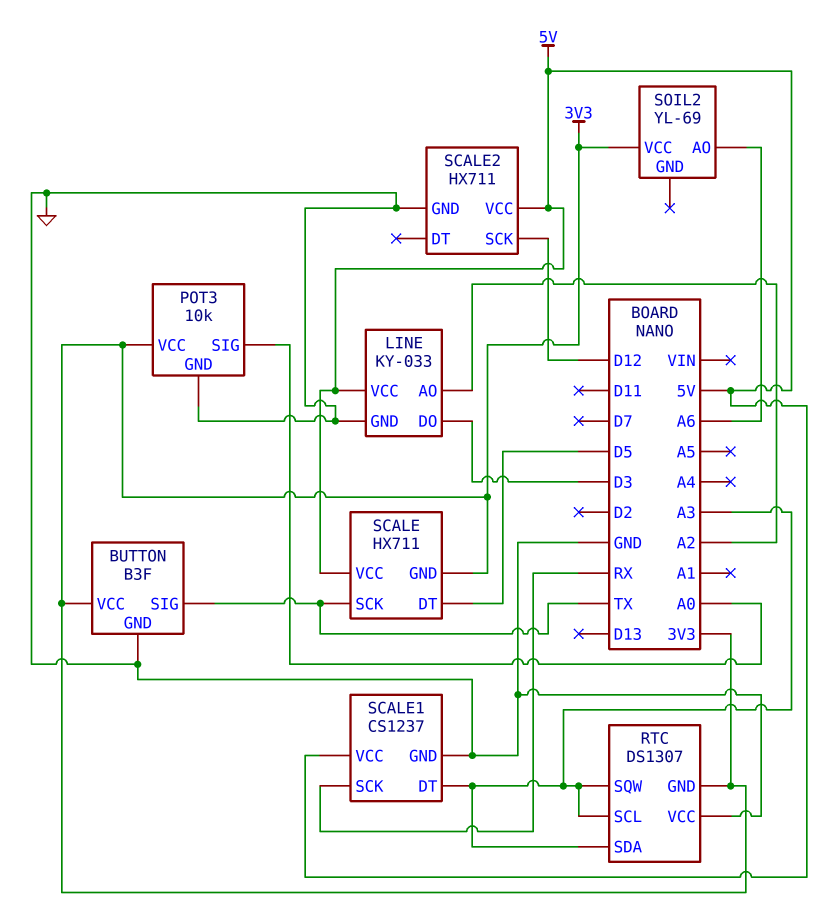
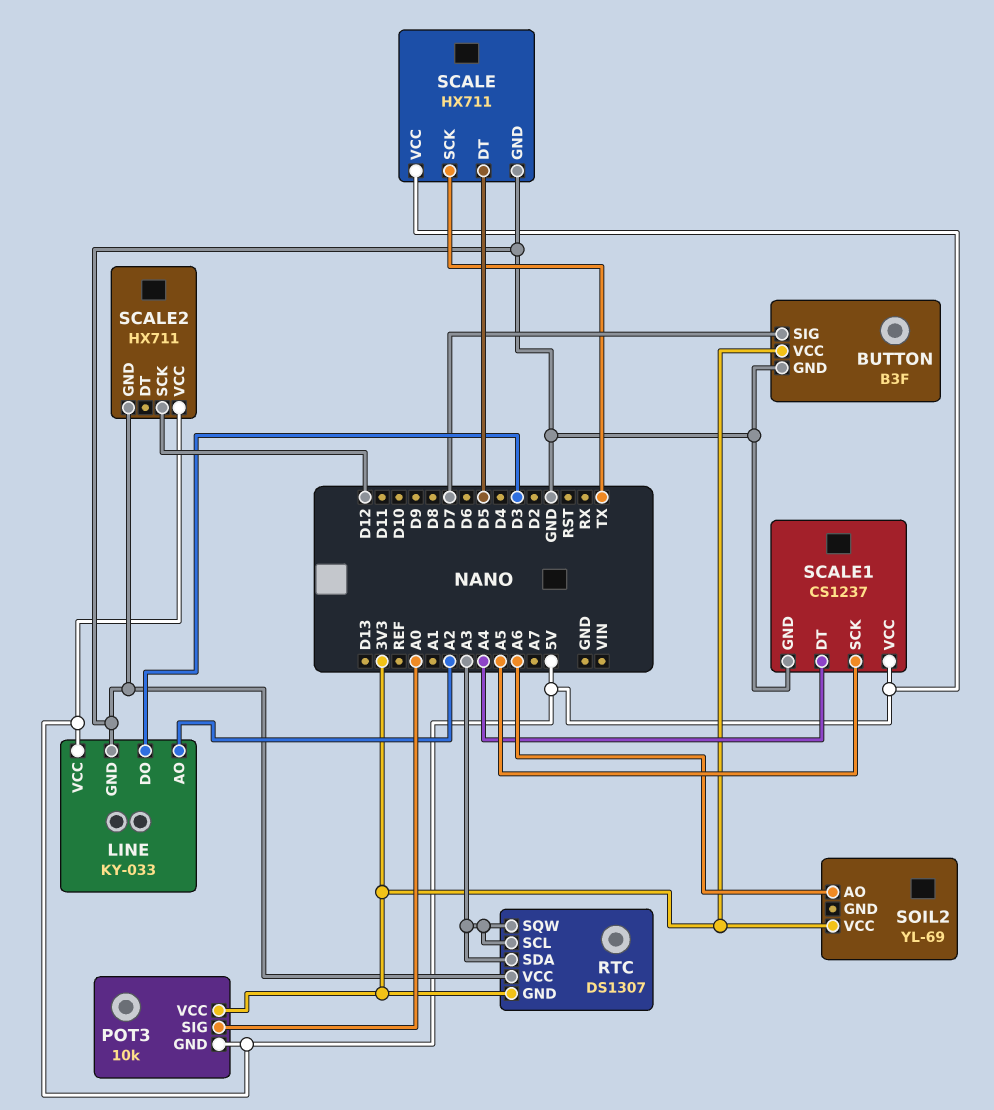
BUTTON pin SIG: TX -> D7
POT3 pin GND: GND -> 5V
SCALE pin GND: 3V3 -> GND
SCALE1 pin DT: A3 -> A4
SCALE1 pin SCK: RX -> A5

